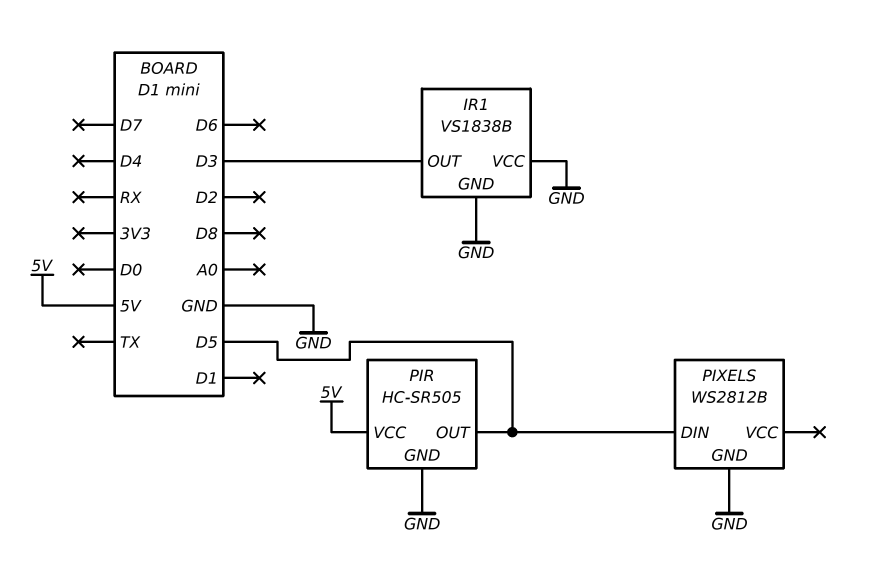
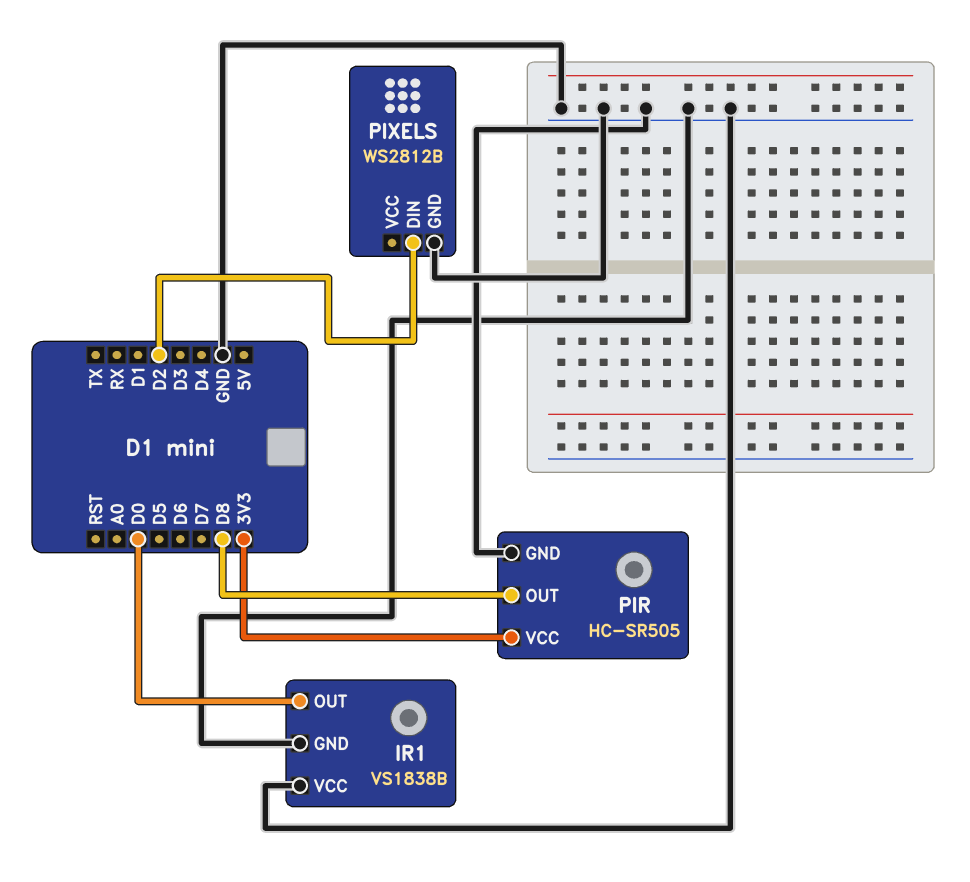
IR1 pin OUT: D3 -> D0
PIR pin OUT: D5 -> D8
PIR pin VCC: 5V -> 3V3
PIXELS pin DIN: D5 -> D2

